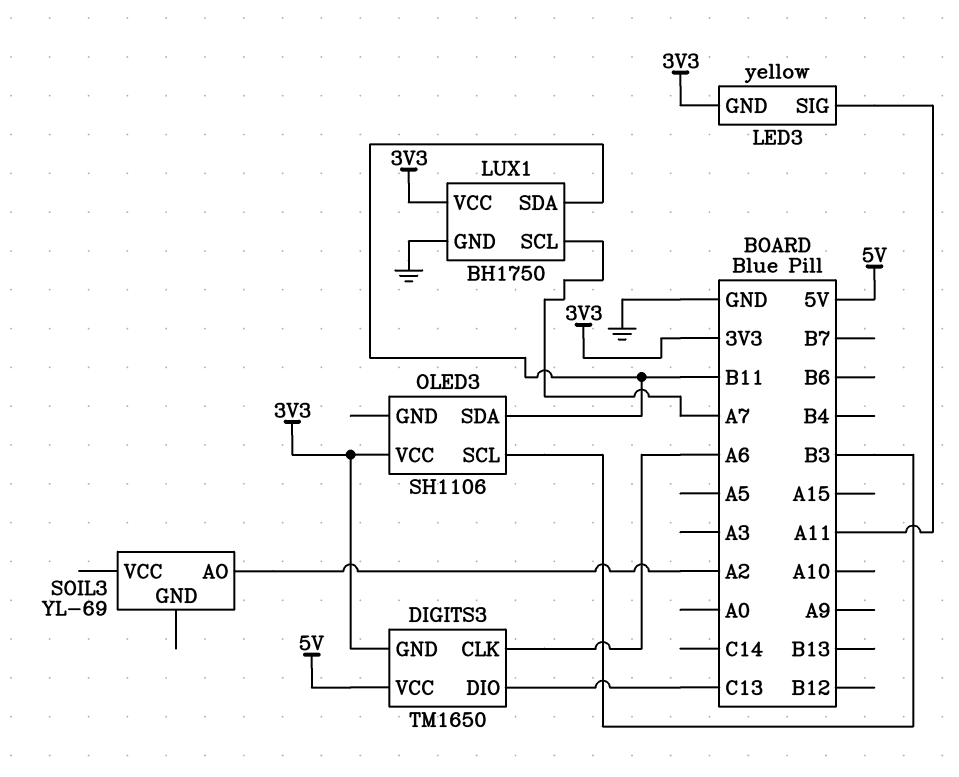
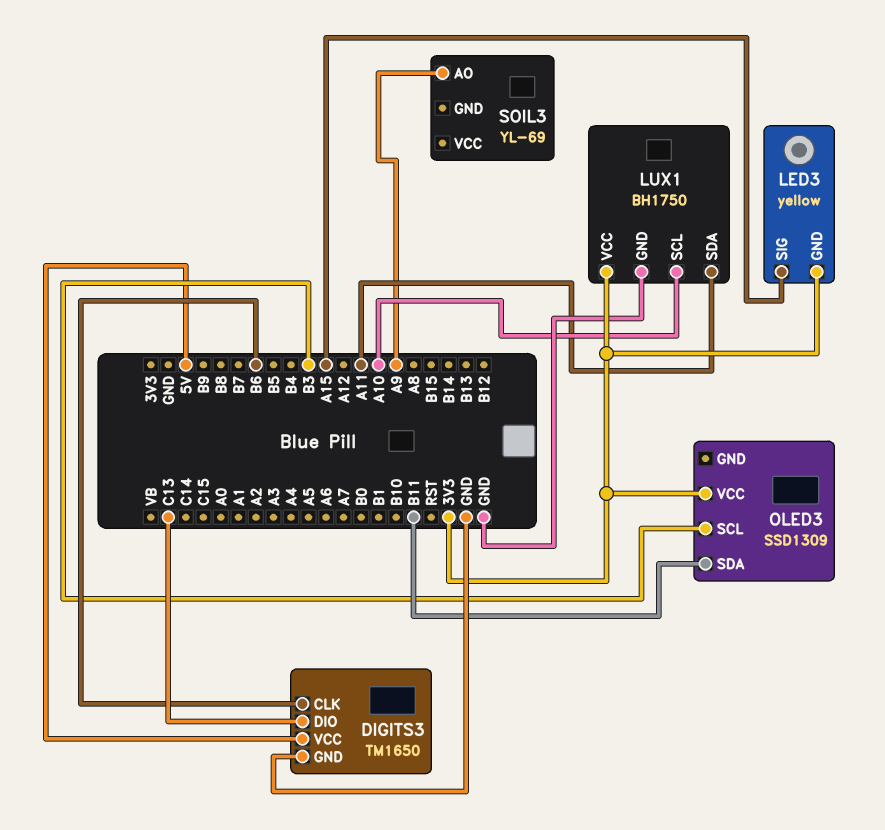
DIGITS3 pin CLK: A6 -> B6
DIGITS3 pin GND: 3V3 -> GND
LED3 pin SIG: A11 -> A15
LUX1 pin SCL: A7 -> A10
LUX1 pin SDA: B11 -> A11
OLED3: SH1106 -> SSD1309
SOIL3 pin AO: A2 -> A9

